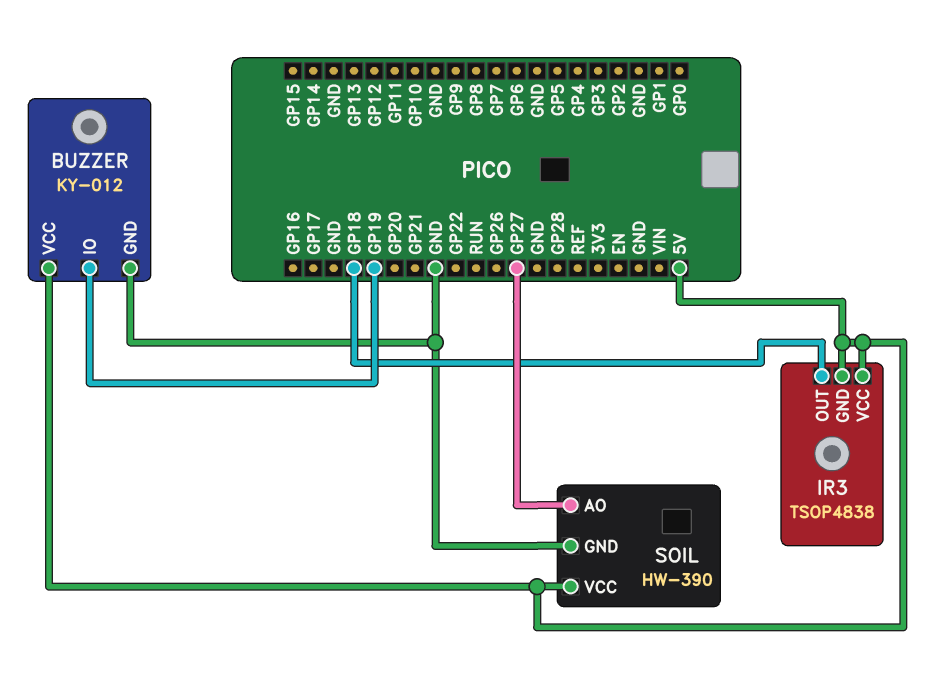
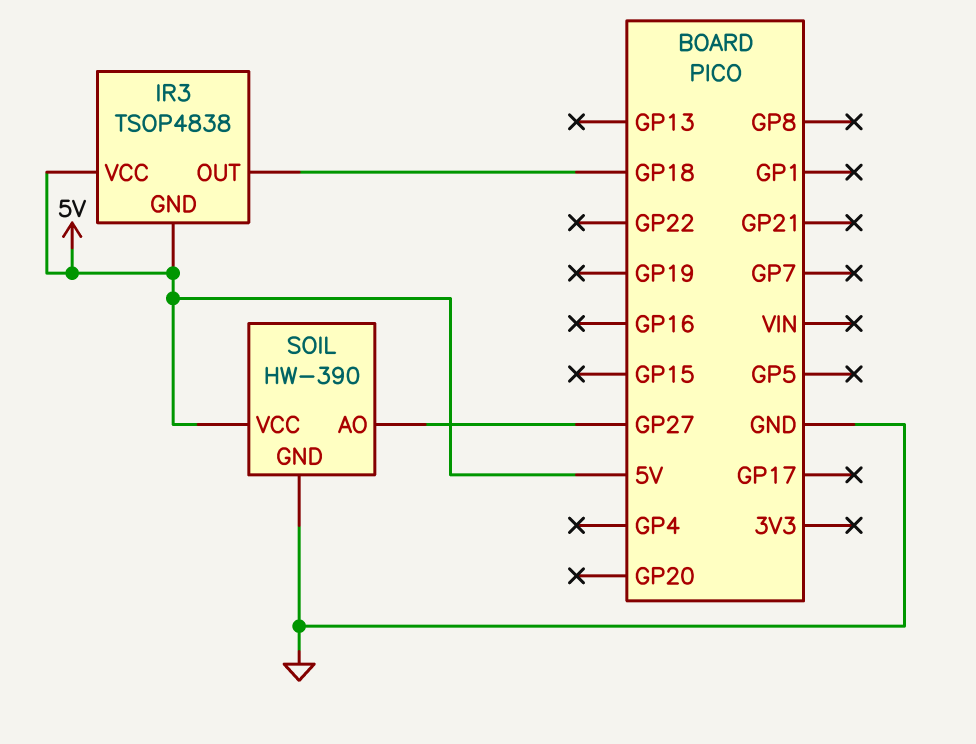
BUZZER: KY-012 -> none
BUZZER pin GND: GND -> none
BUZZER pin IO: GP19 -> none
BUZZER pin VCC: 5V -> none

